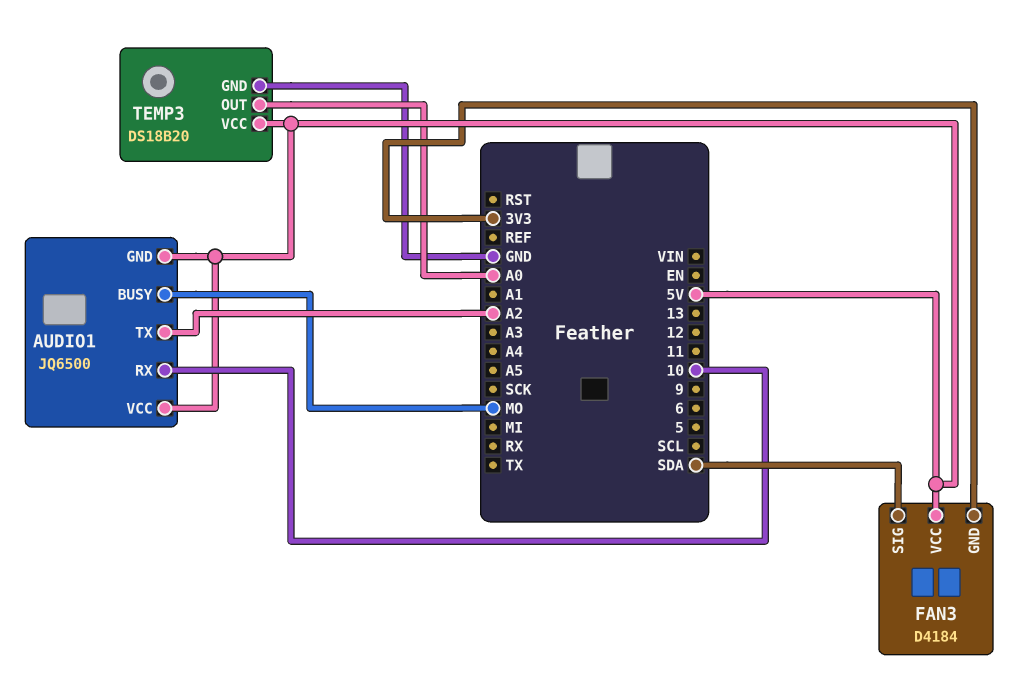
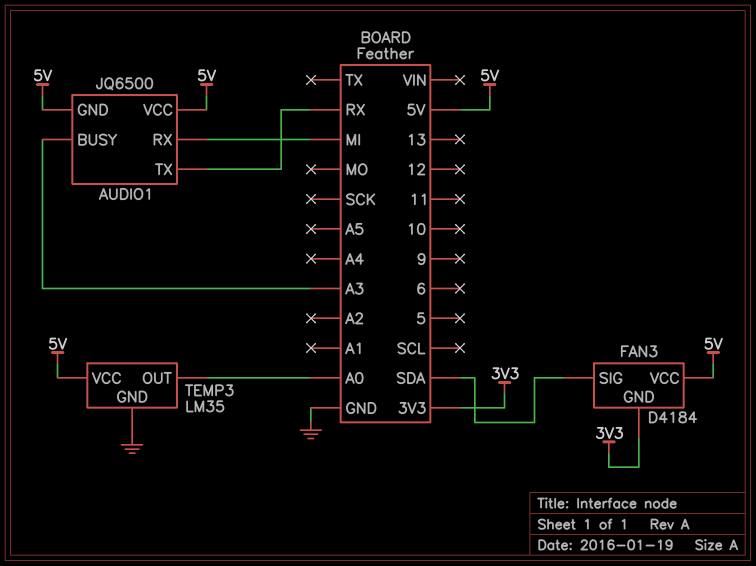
AUDIO1 pin BUSY: MO -> A3
AUDIO1 pin RX: 10 -> MI
AUDIO1 pin TX: A2 -> RX
TEMP3: DS18B20 -> LM35

